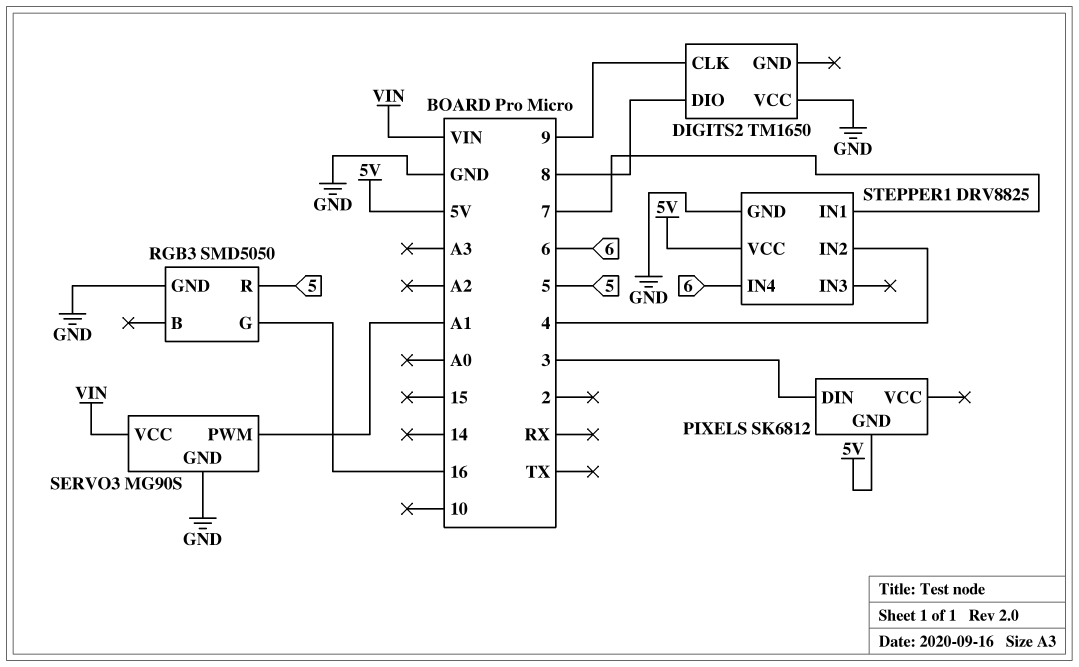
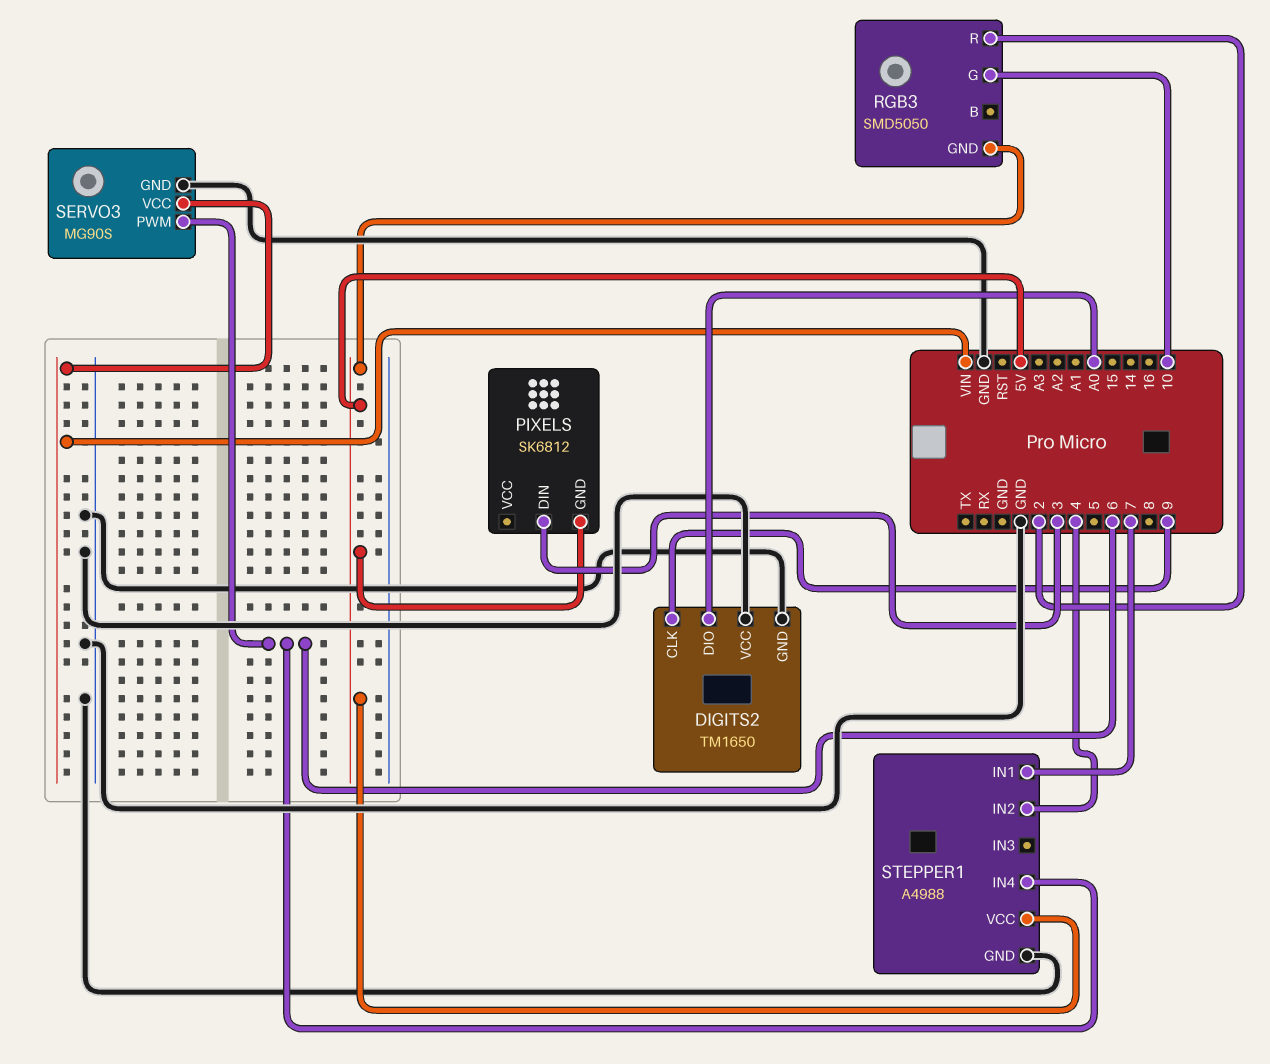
DIGITS2 pin DIO: 8 -> A0
DIGITS2 pin GND: none -> GND
RGB3 pin G: 16 -> 10
RGB3 pin GND: GND -> 5V
RGB3 pin R: 5 -> 2
SERVO3 pin PWM: A1 -> 6
STEPPER1: DRV8825 -> A4988

